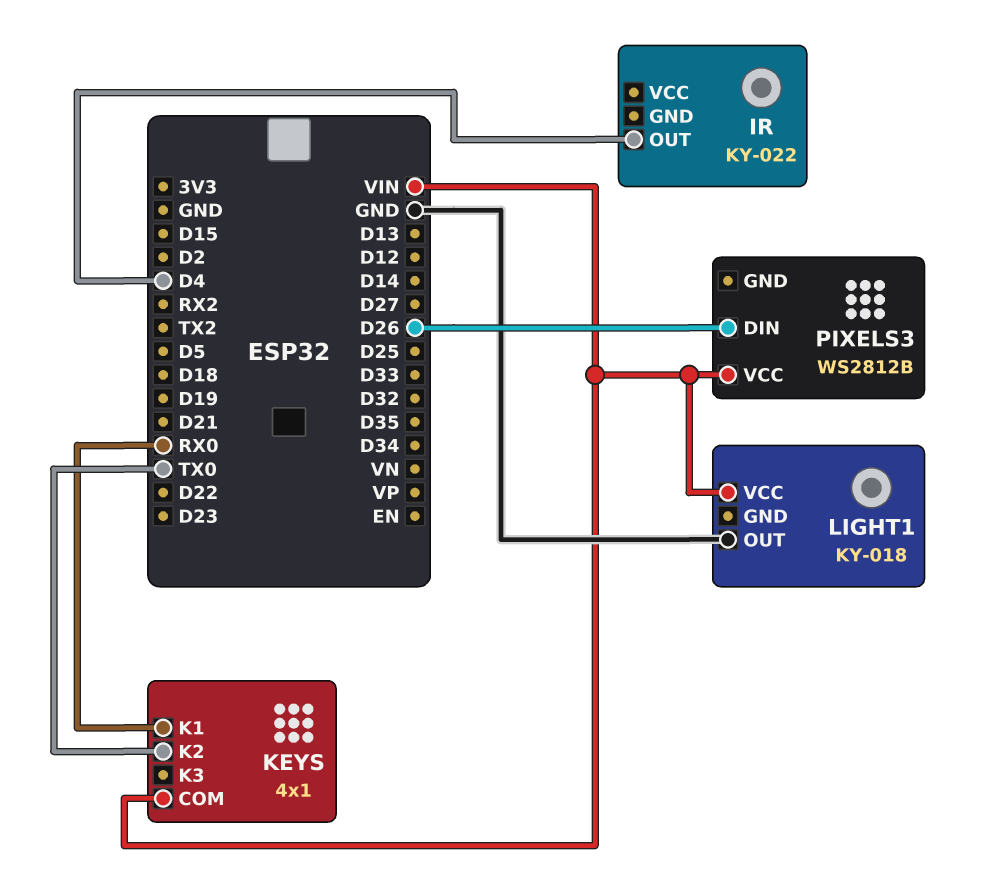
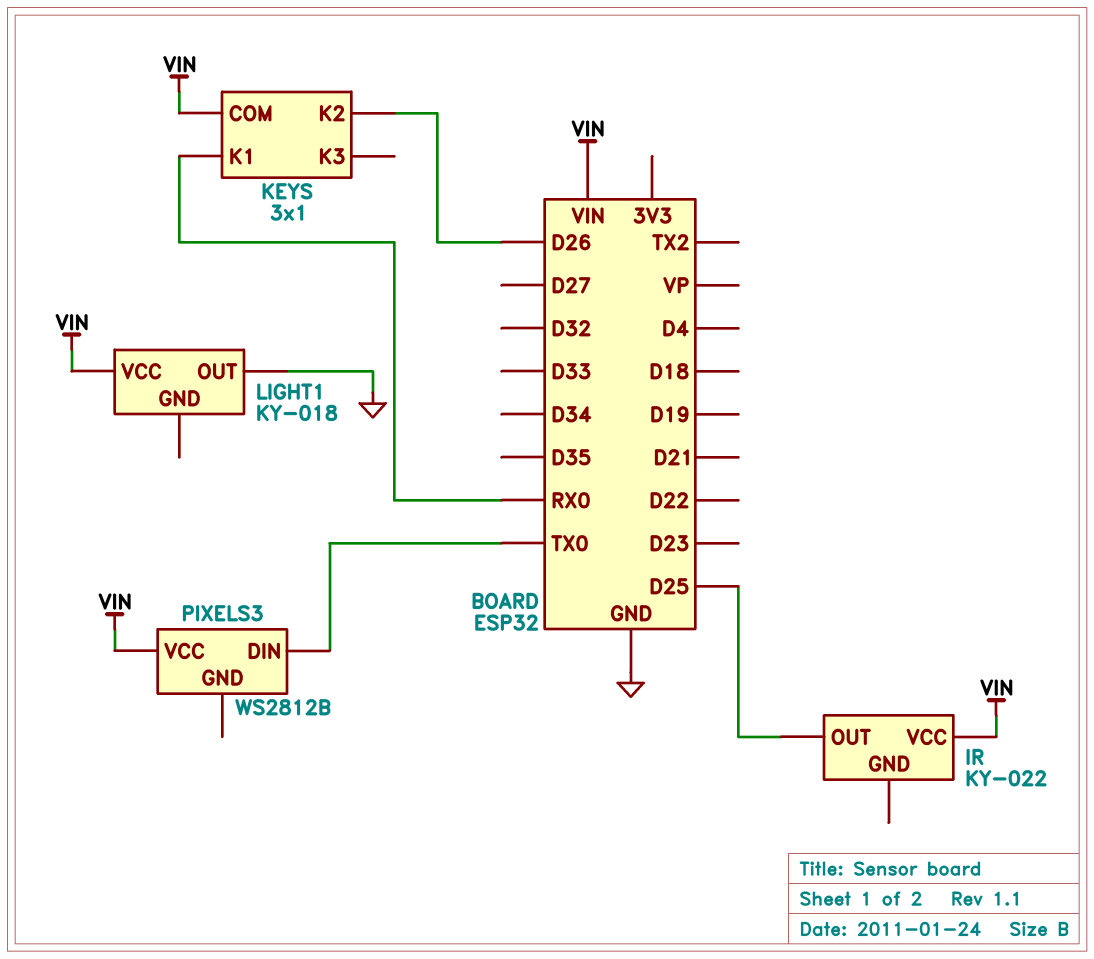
IR pin OUT: D4 -> D25
IR pin VCC: none -> VIN
KEYS: 4x1 -> 3x1
KEYS pin K2: TX0 -> D26
PIXELS3 pin DIN: D26 -> TX0

